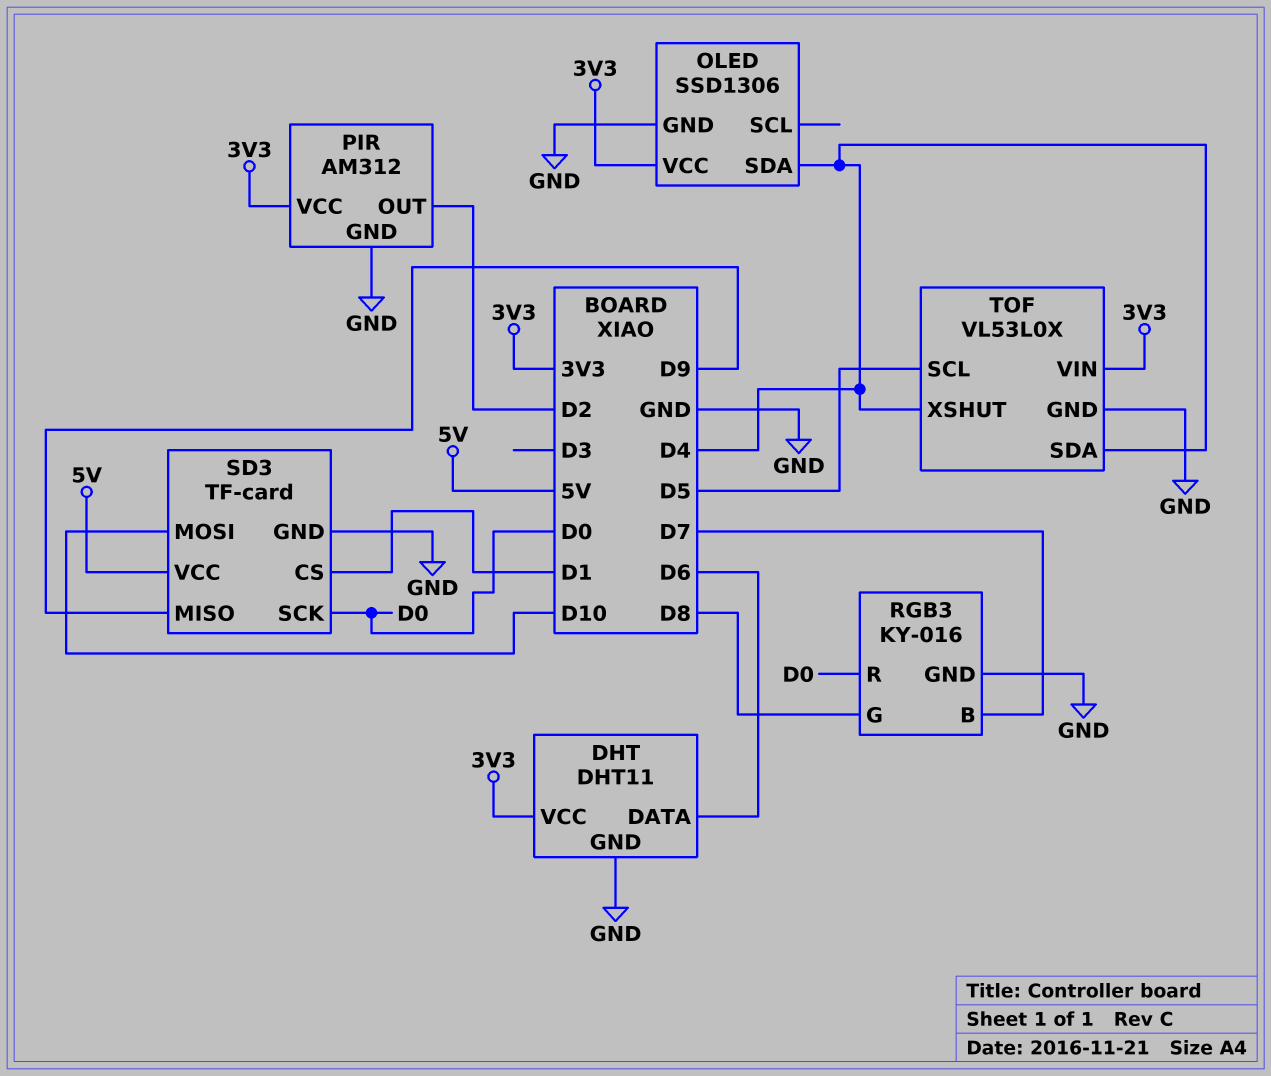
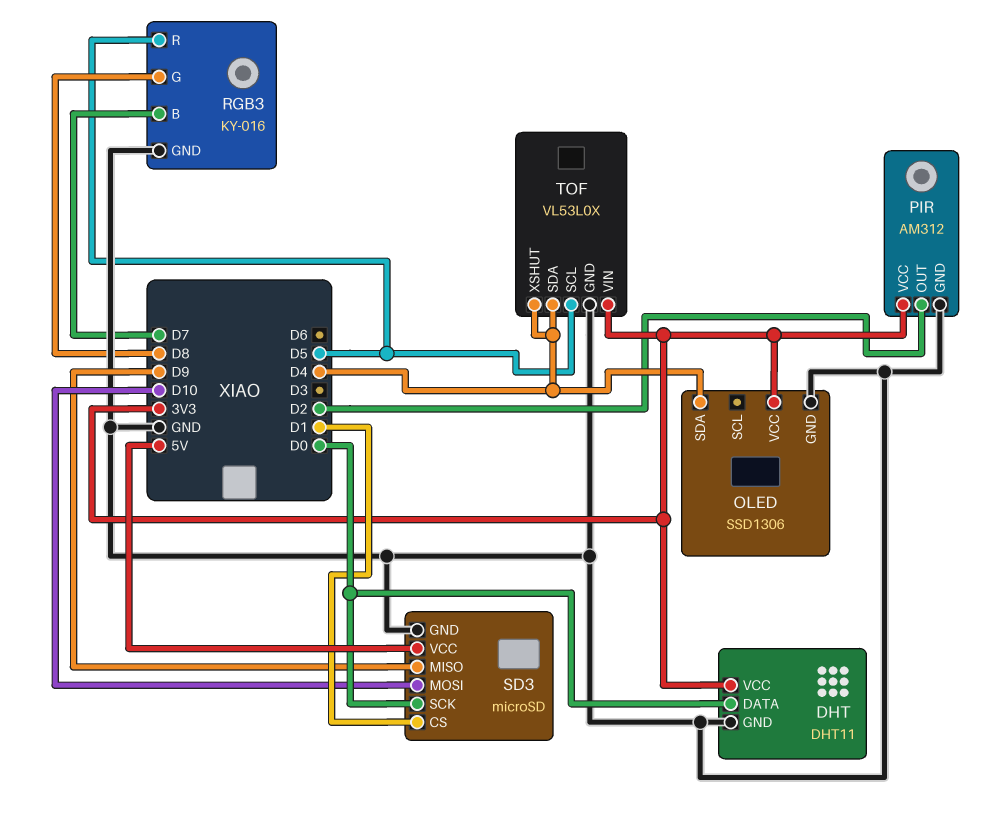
DHT pin DATA: D6 -> D0
RGB3 pin R: D0 -> D5
SD3: TF-card -> microSD

